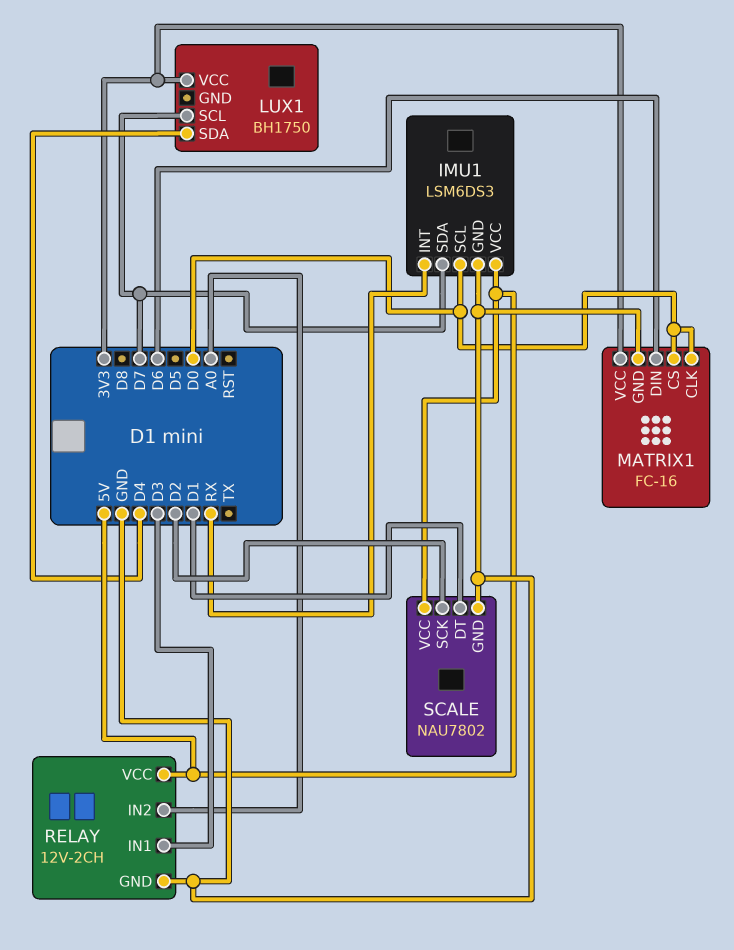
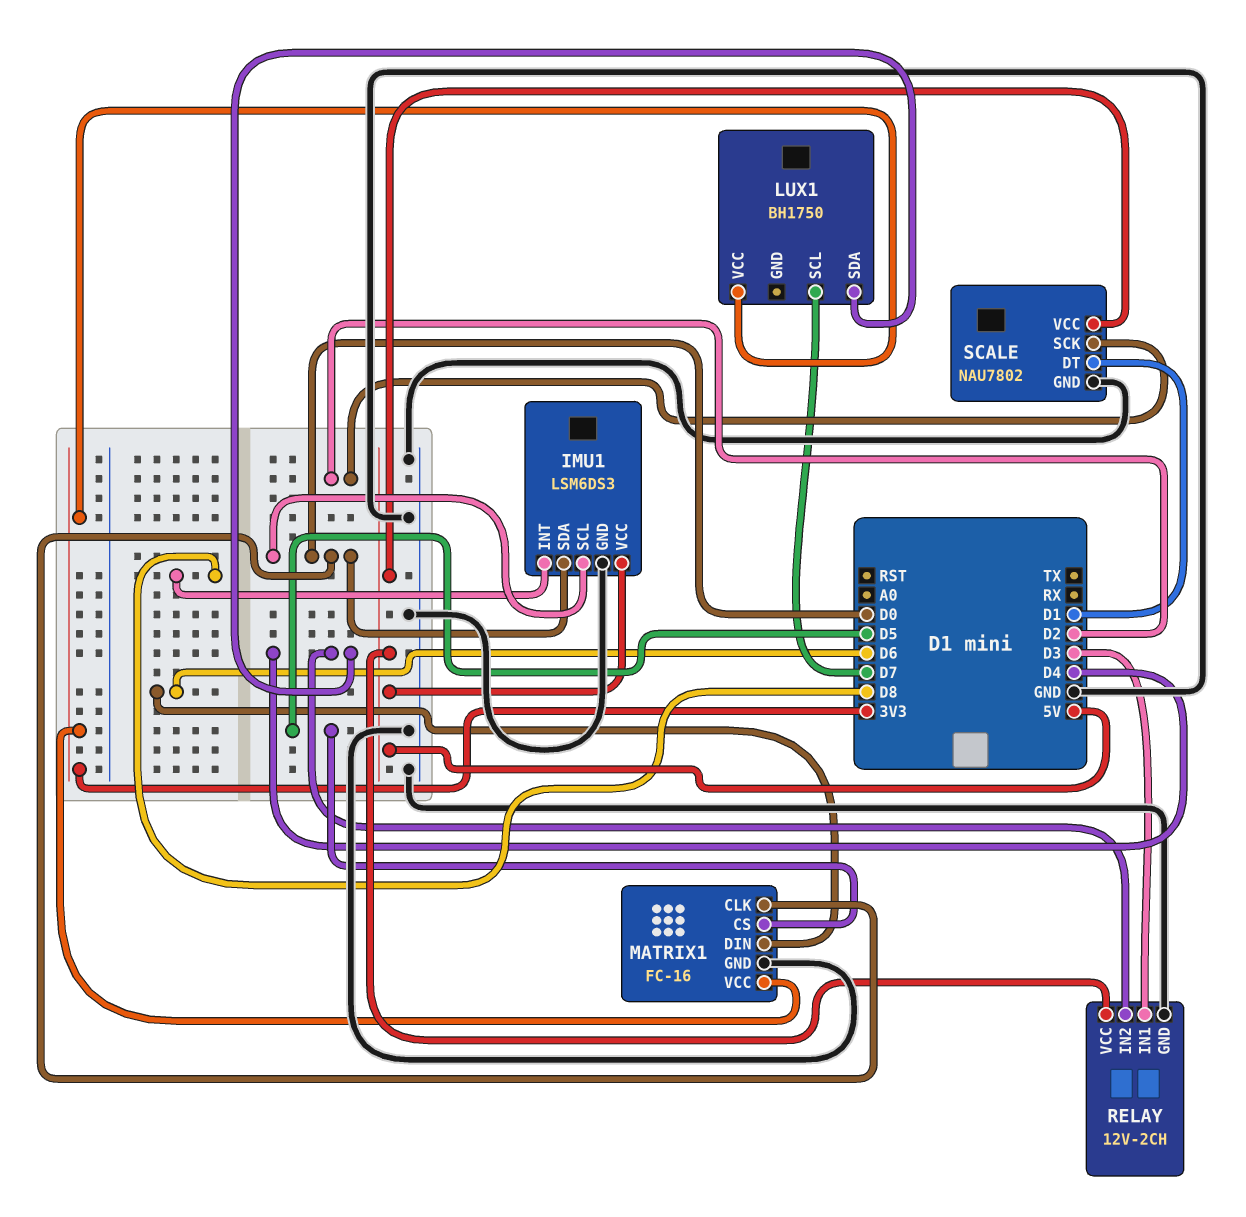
IMU1 pin INT: RX -> D8
IMU1 pin SDA: D7 -> D0
MATRIX1 pin CS: D0 -> D5
RELAY pin IN2: A0 -> D4

